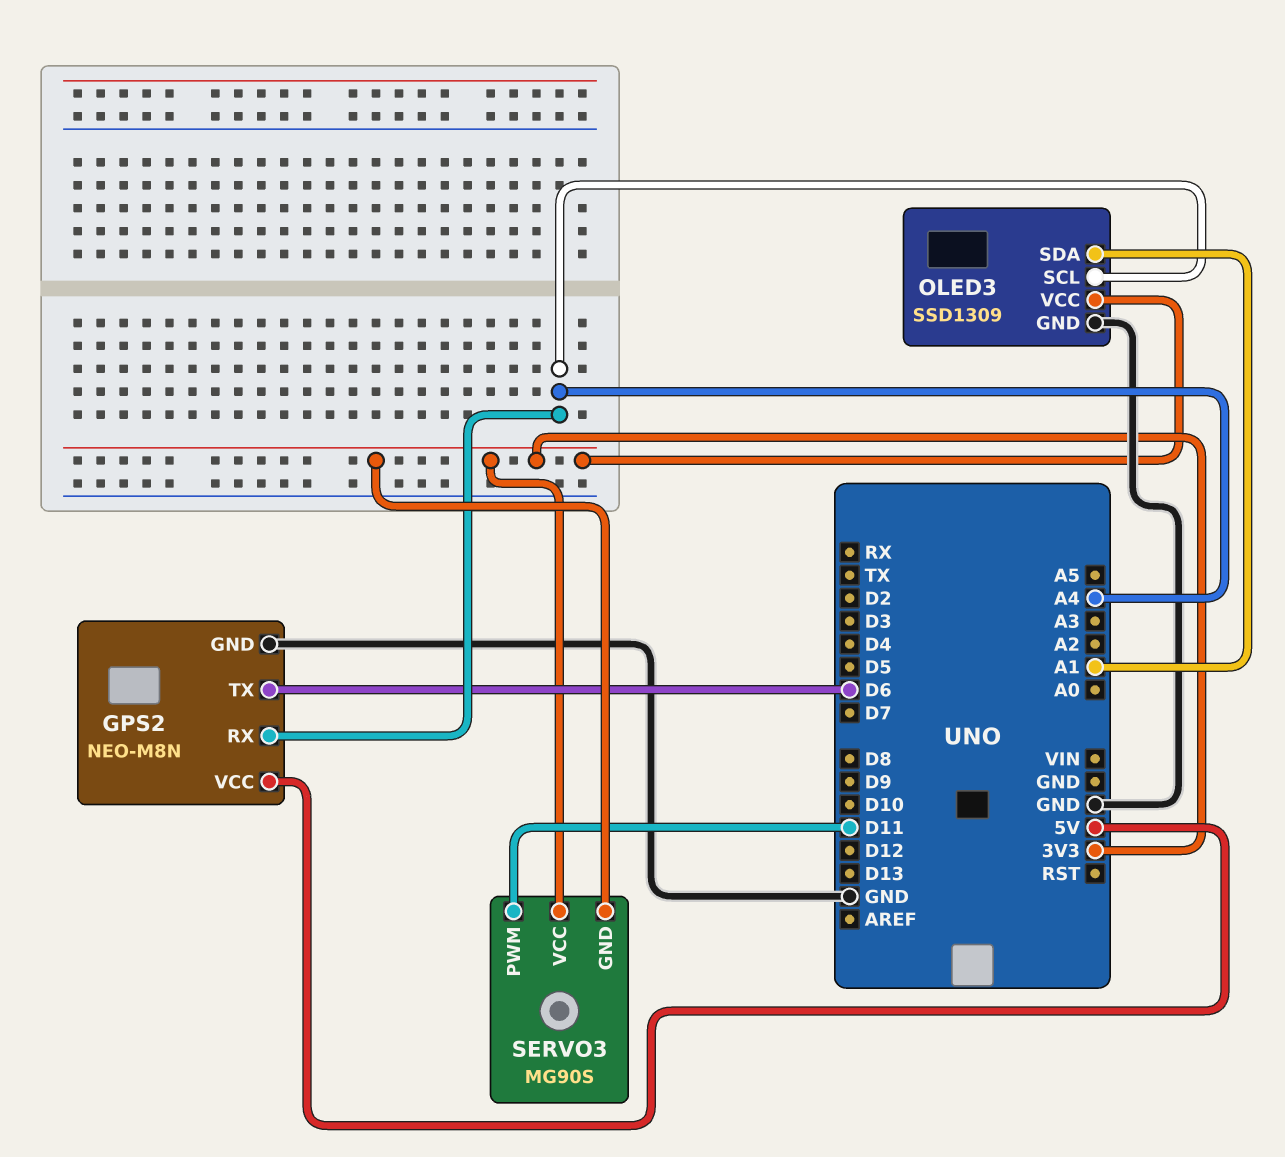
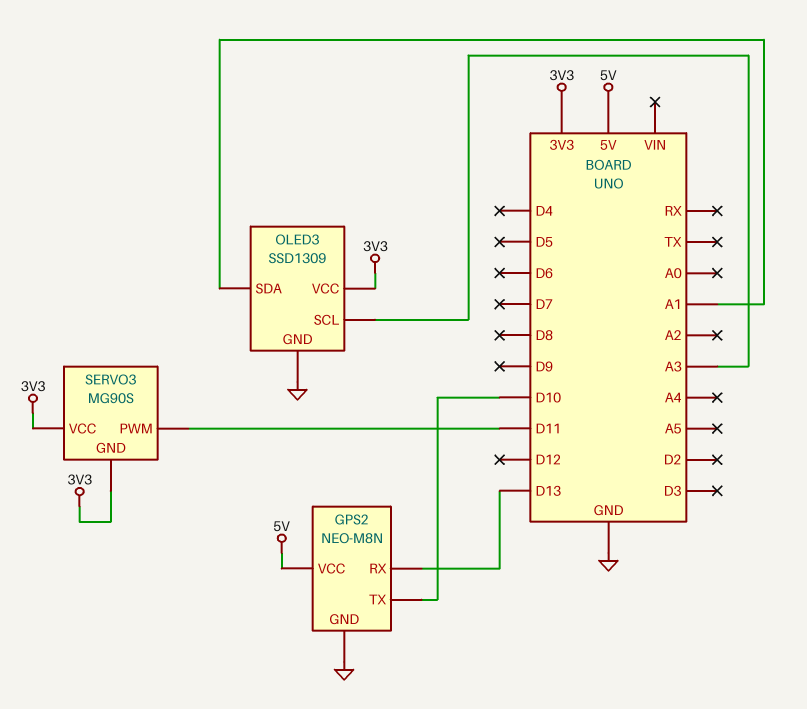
GPS2 pin RX: A4 -> D13
GPS2 pin TX: D6 -> D10
OLED3 pin SCL: A4 -> A3

